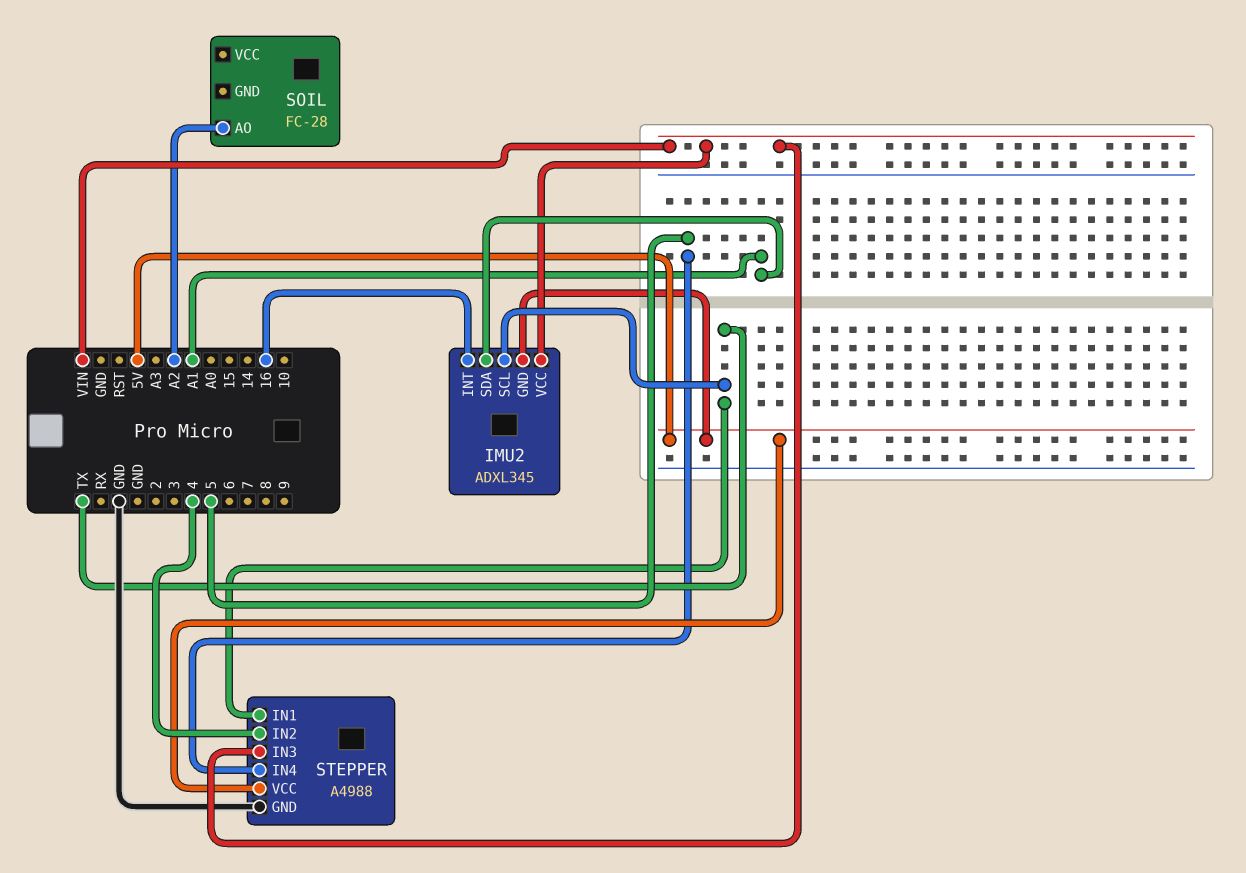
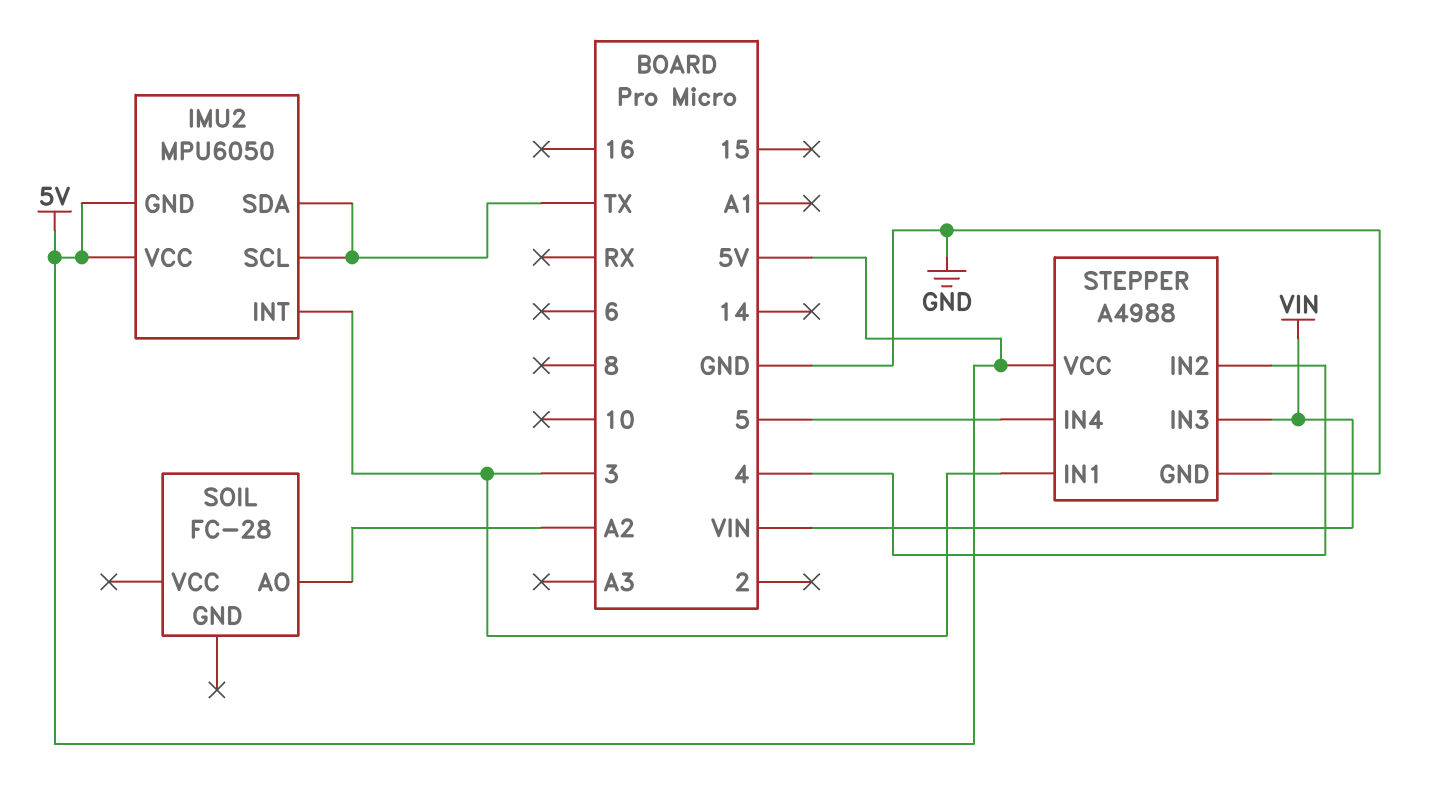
IMU2: ADXL345 -> MPU6050
IMU2 pin INT: 16 -> 3
IMU2 pin SDA: A1 -> TX
IMU2 pin VCC: VIN -> 5V
STEPPER pin IN1: TX -> 3

